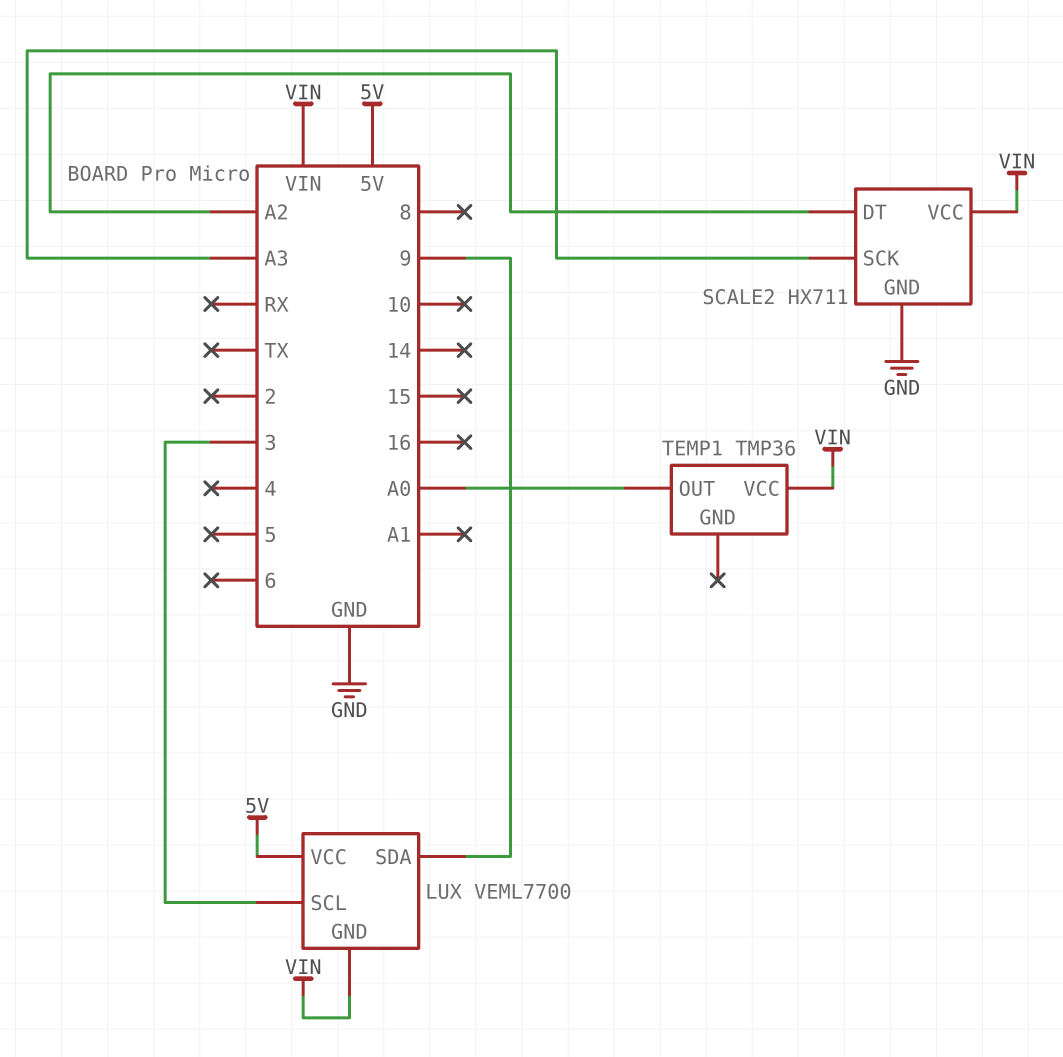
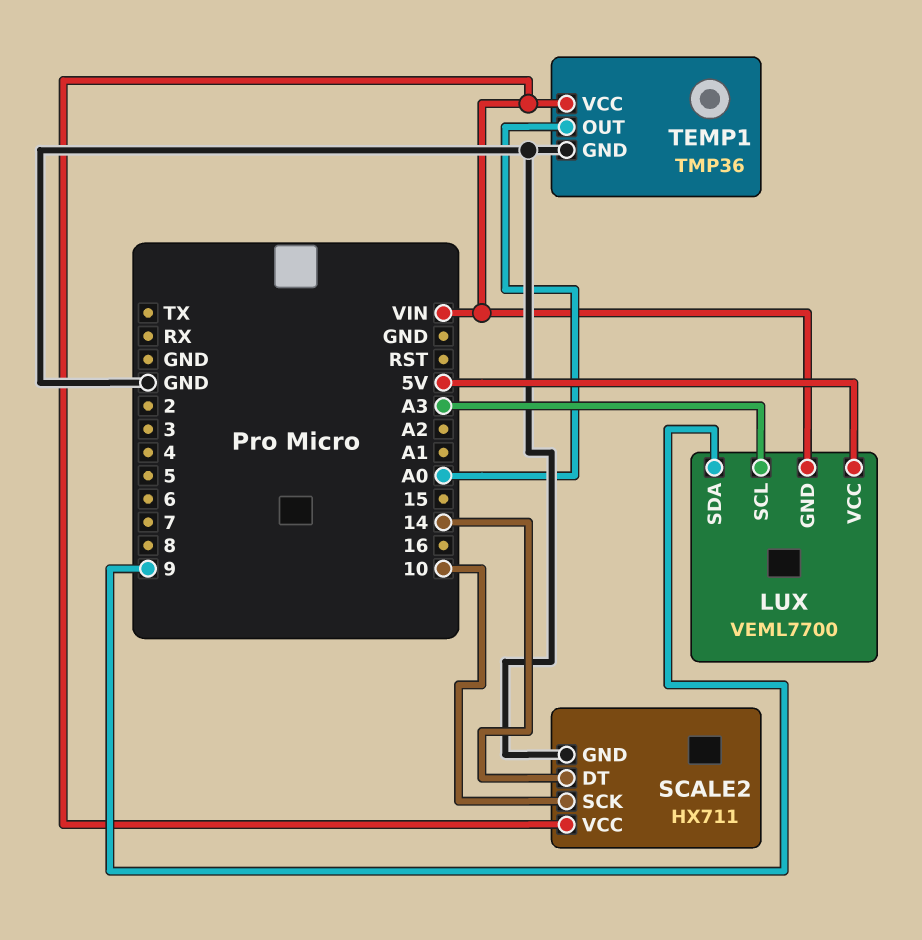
LUX pin SCL: 3 -> A3
SCALE2 pin DT: A2 -> 14
SCALE2 pin SCK: A3 -> 10
TEMP1 pin GND: none -> GND

